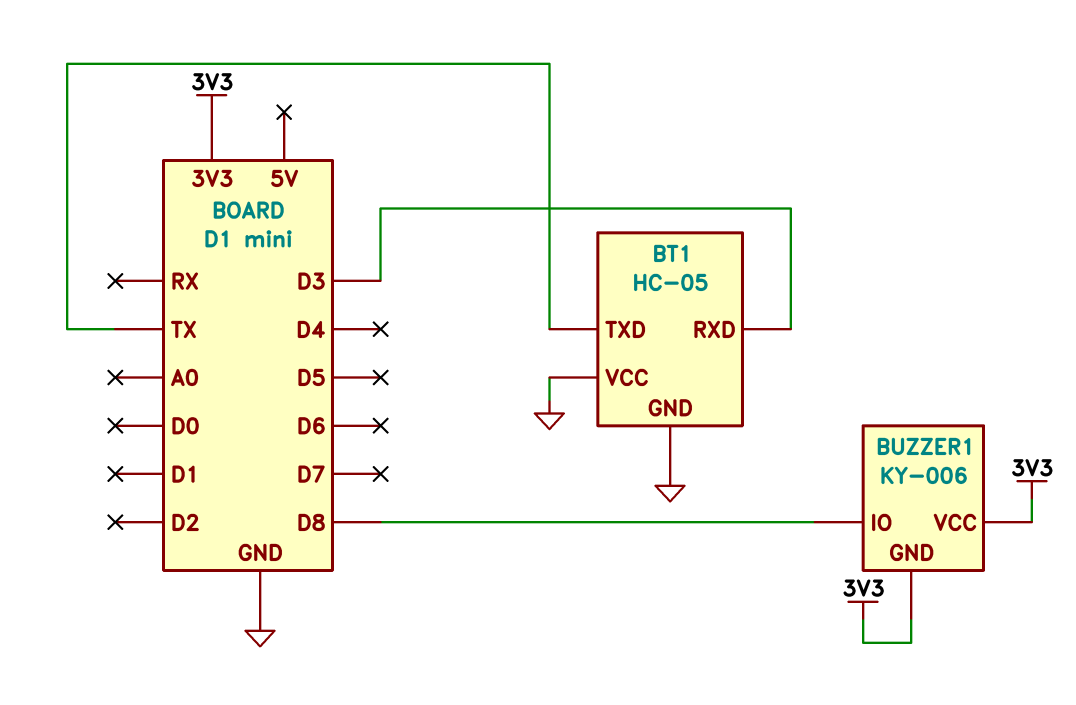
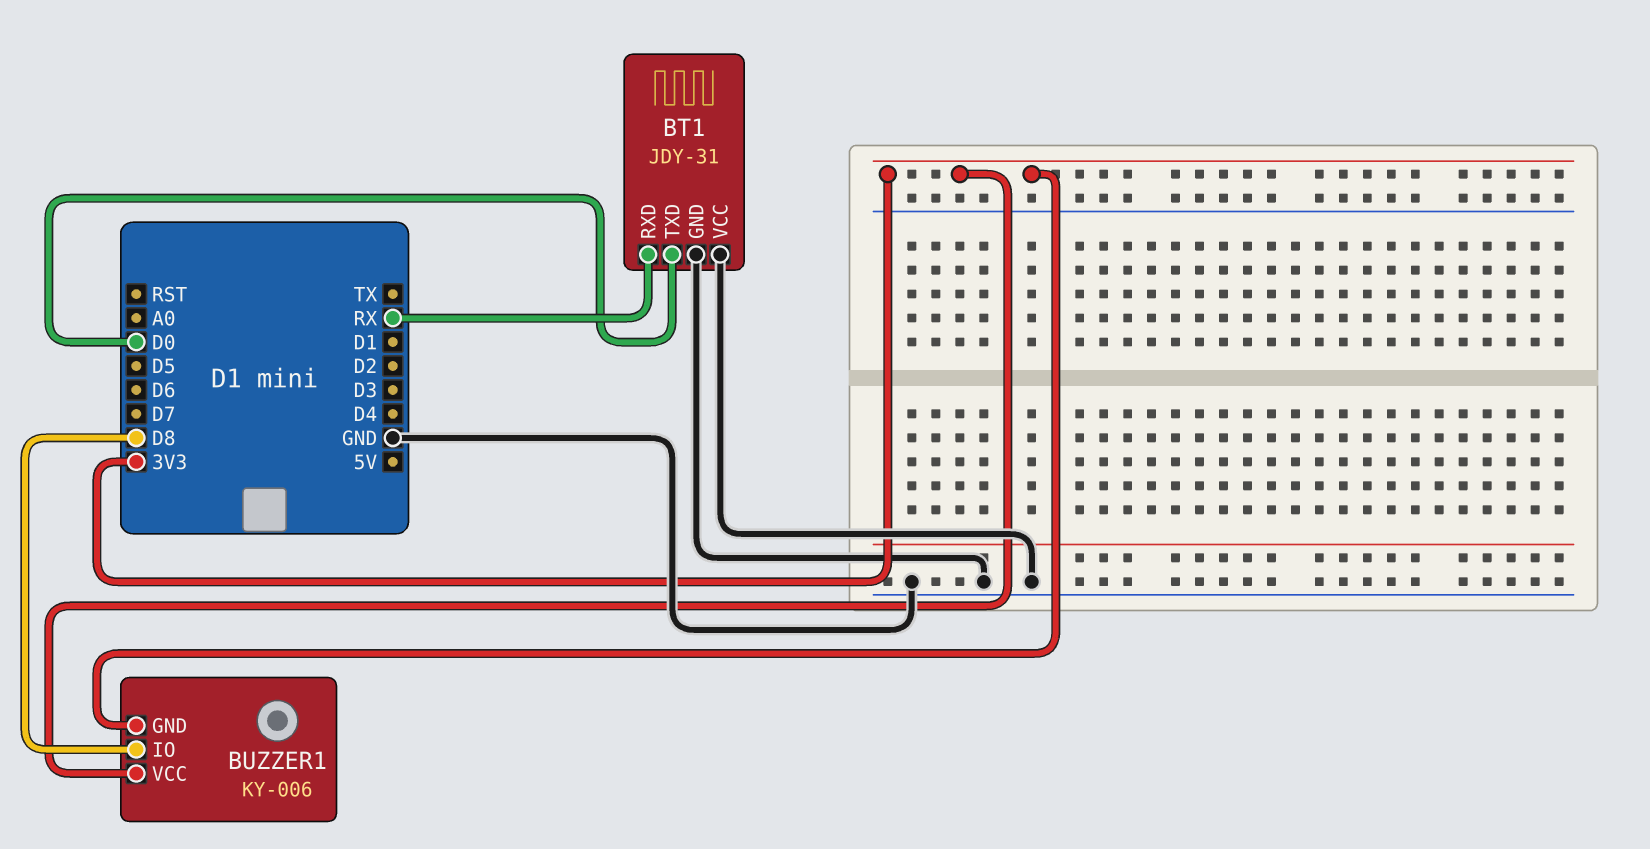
BT1: HC-05 -> JDY-31
BT1 pin RXD: D3 -> RX
BT1 pin TXD: TX -> D0

